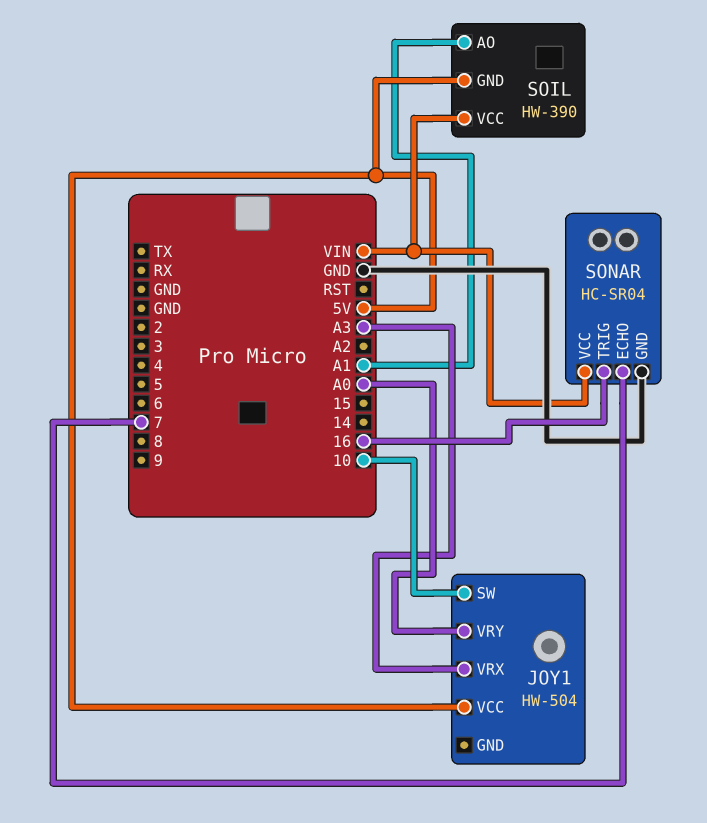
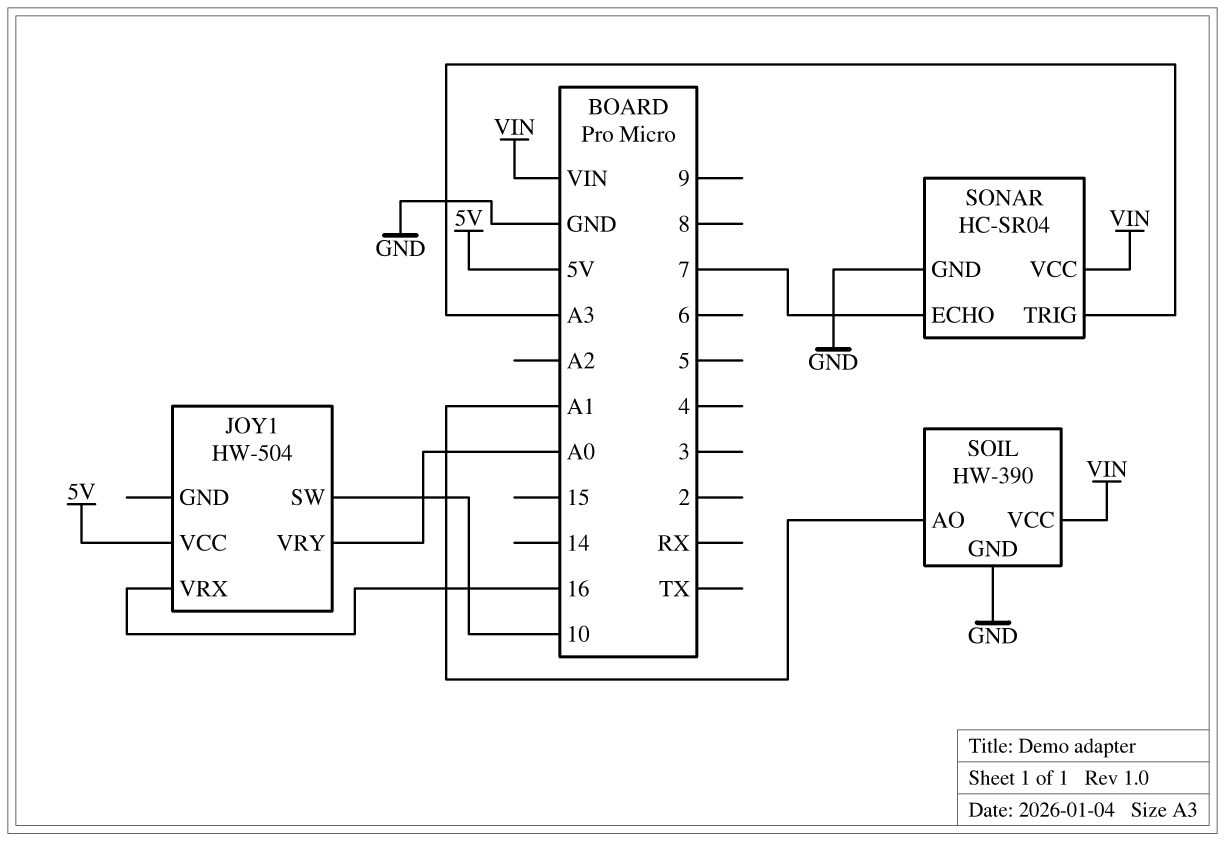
JOY1 pin VRX: A3 -> 16
SOIL pin GND: 5V -> GND
SONAR pin TRIG: 16 -> A3

